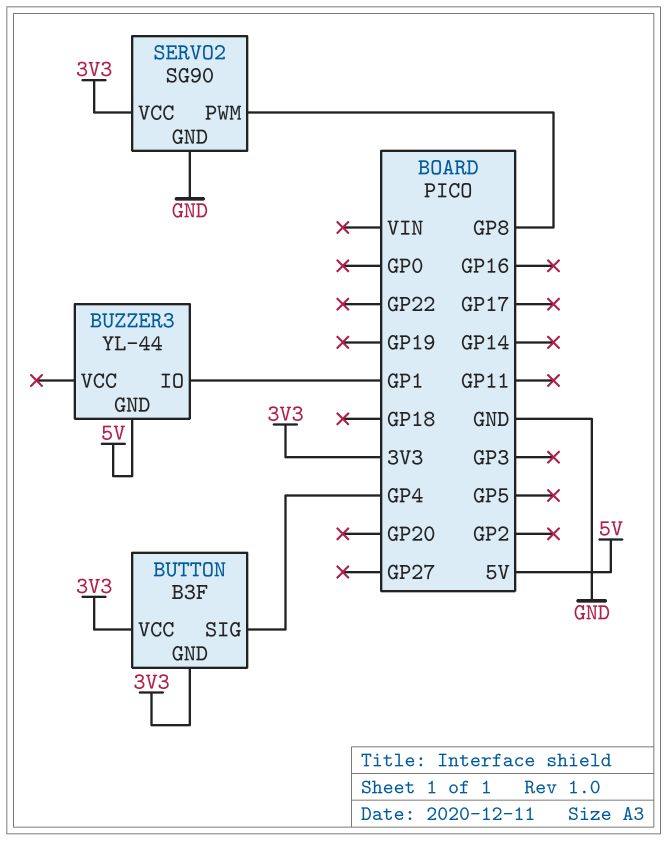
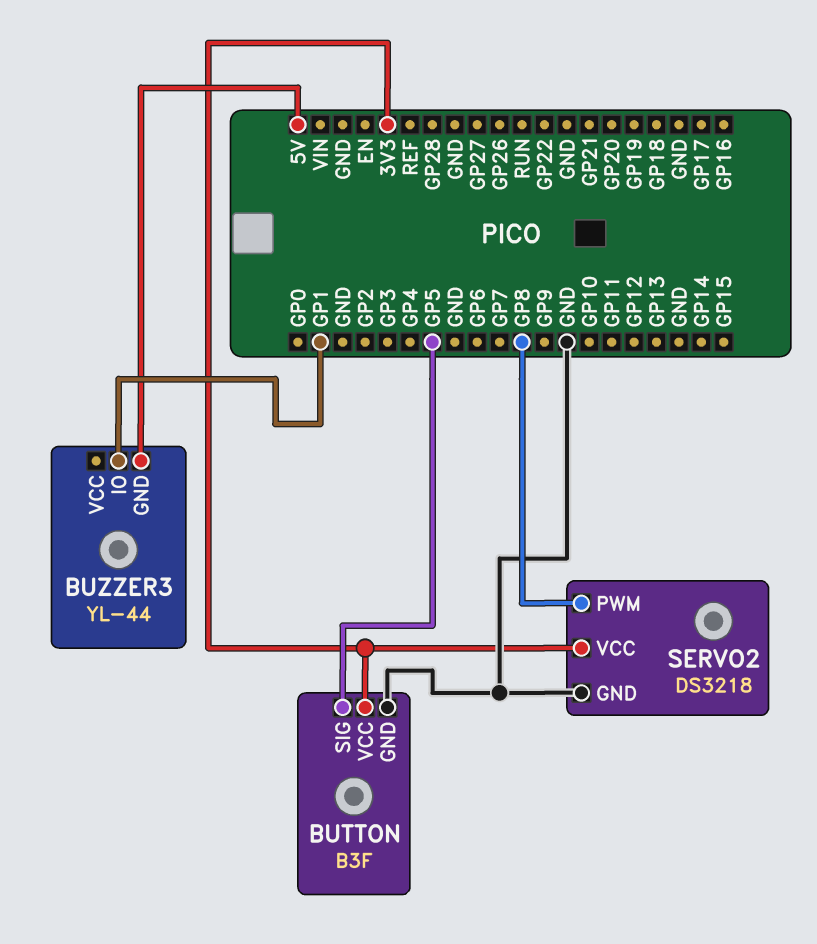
BUTTON pin GND: 3V3 -> GND
BUTTON pin SIG: GP4 -> GP5
SERVO2: SG90 -> DS3218

